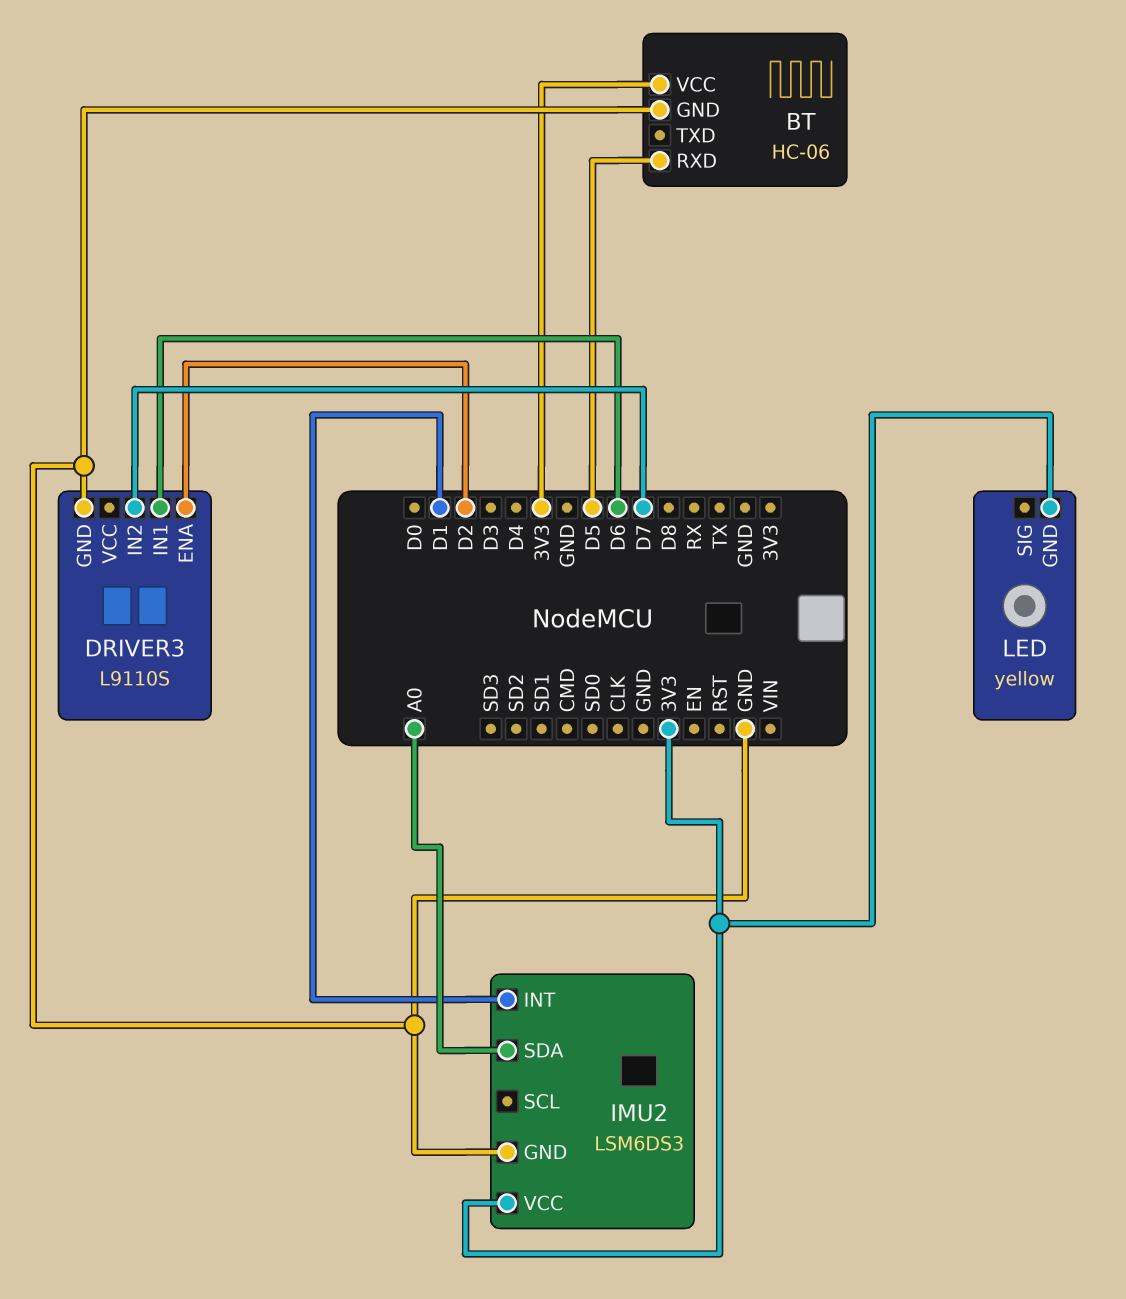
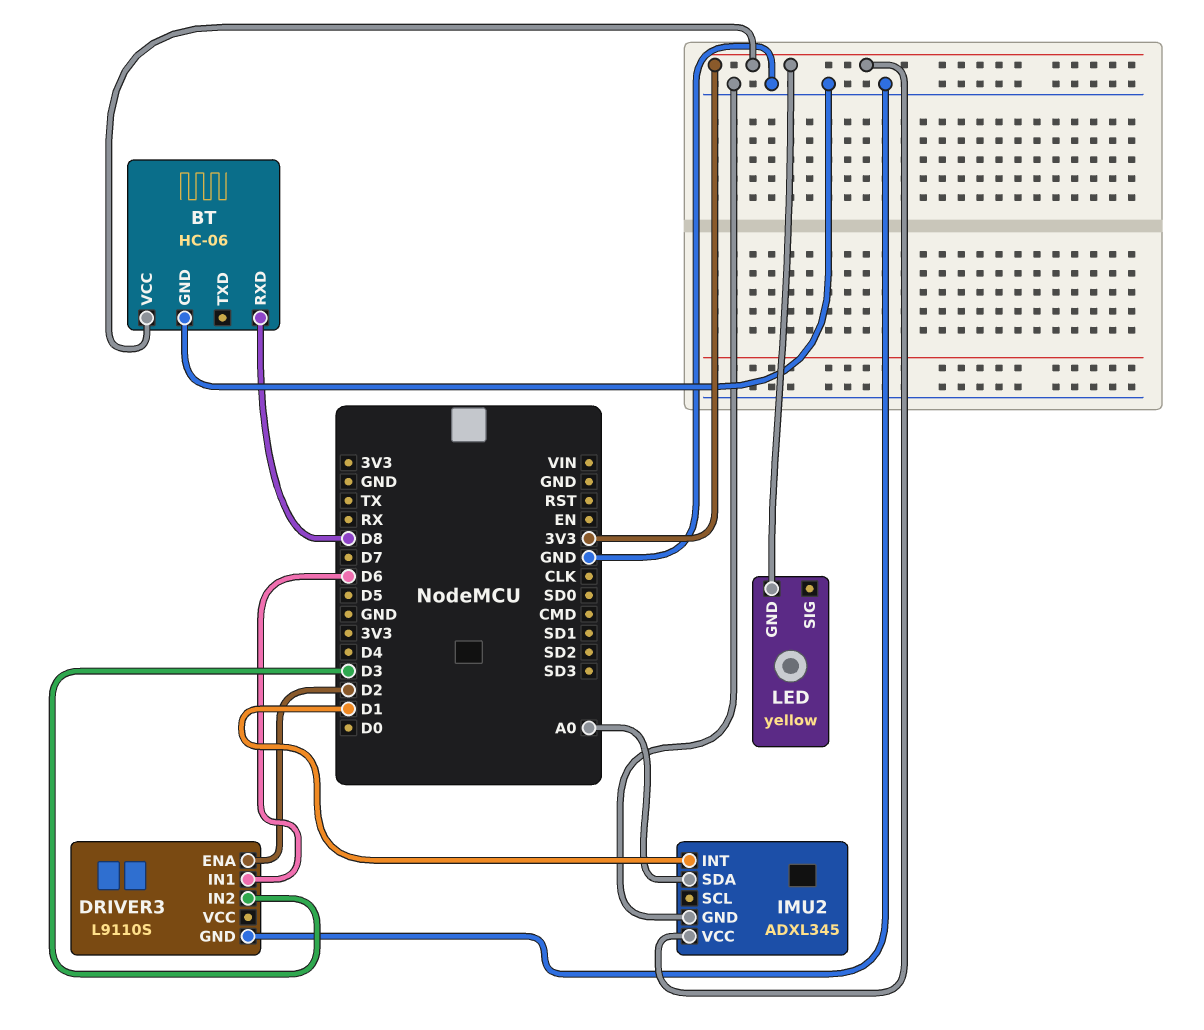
BT pin RXD: D5 -> D8
DRIVER3 pin IN2: D7 -> D3
IMU2: LSM6DS3 -> ADXL345

